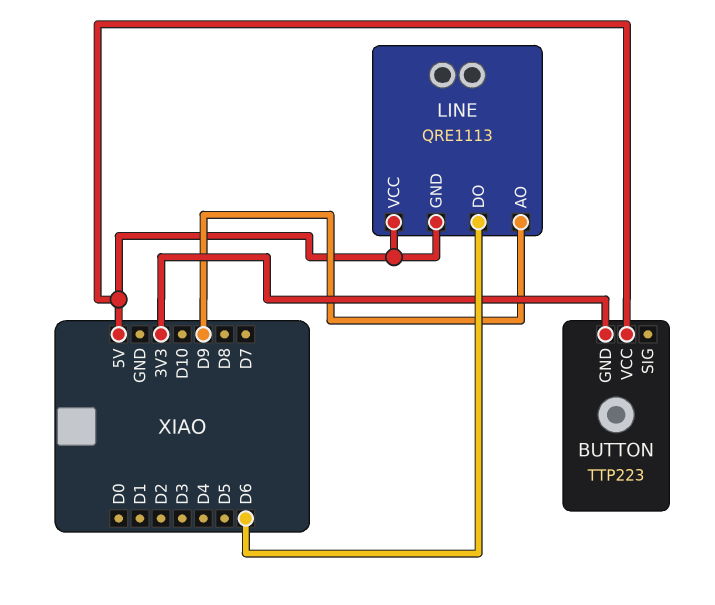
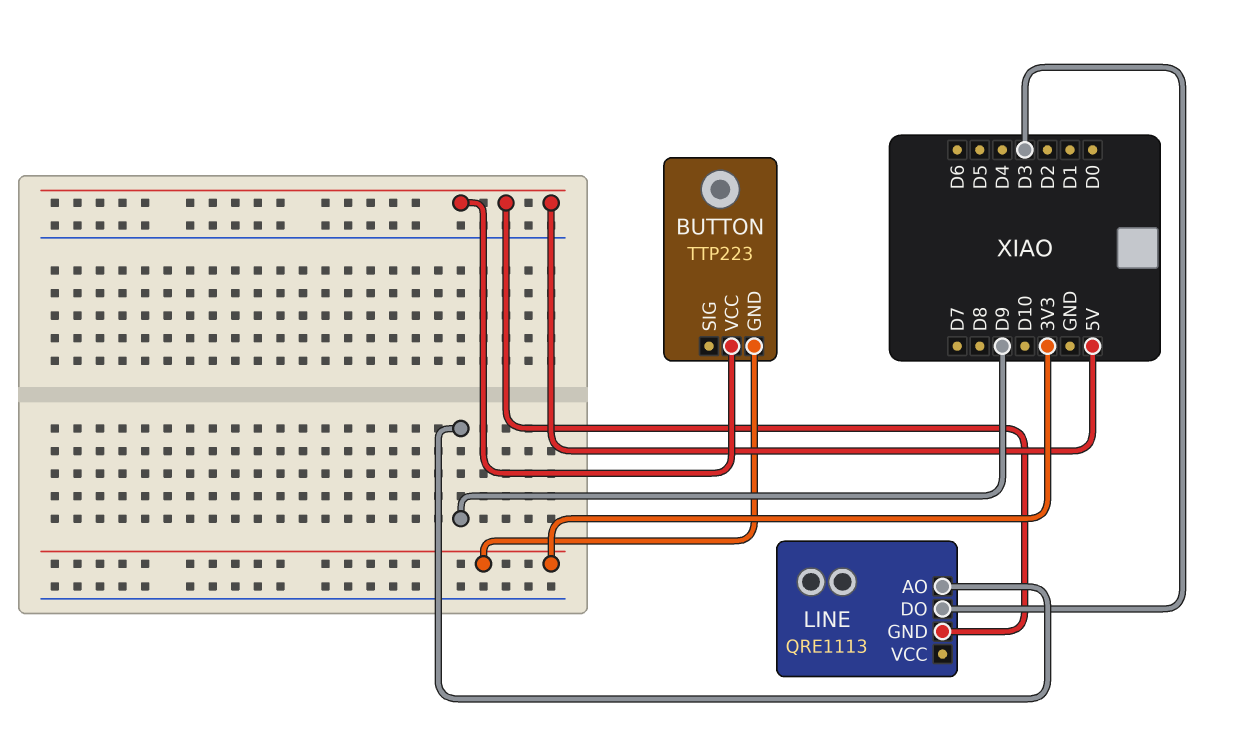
LINE pin DO: D6 -> D3
LINE pin VCC: 5V -> none

